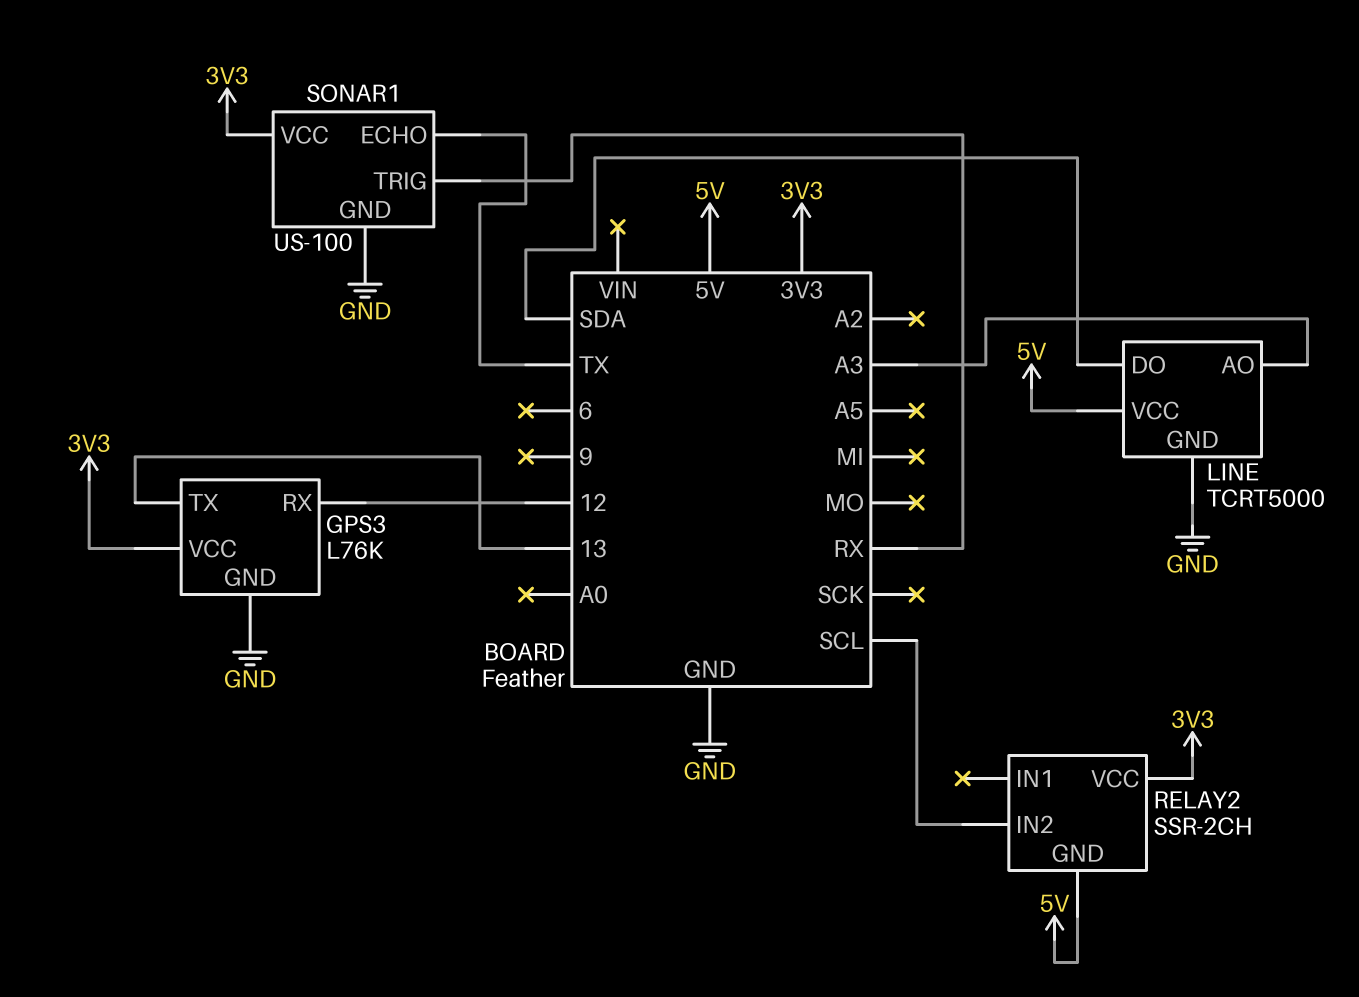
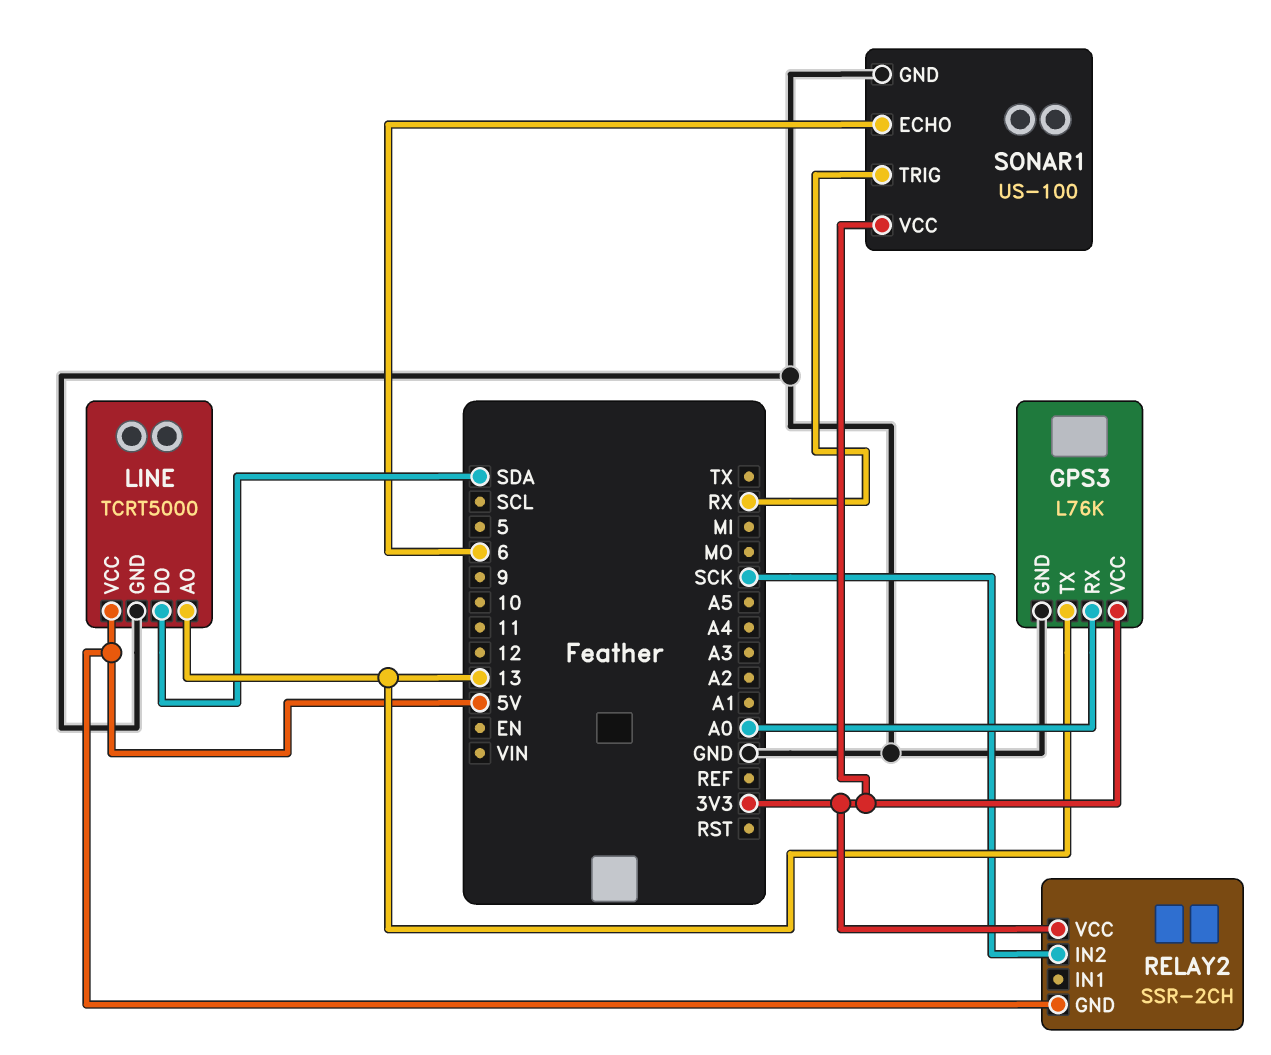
GPS3 pin RX: 12 -> A0
LINE pin AO: A3 -> 13
RELAY2 pin IN2: SCL -> SCK
SONAR1 pin ECHO: TX -> 6

